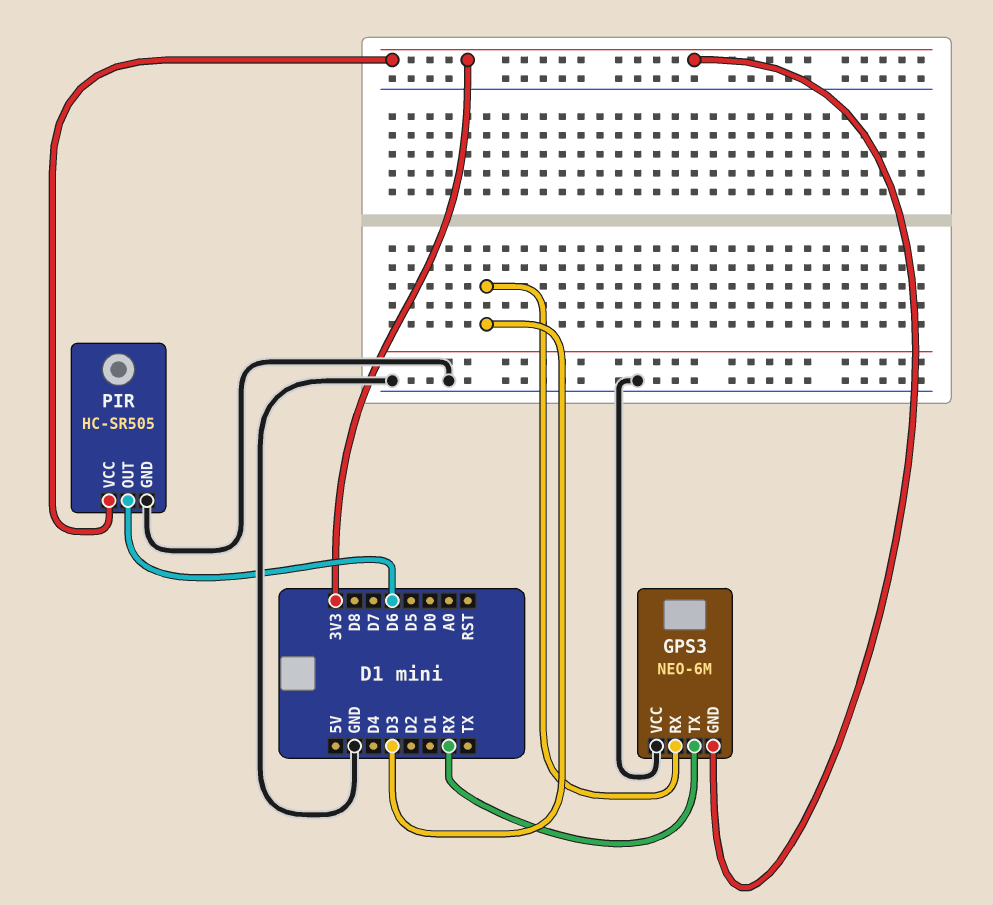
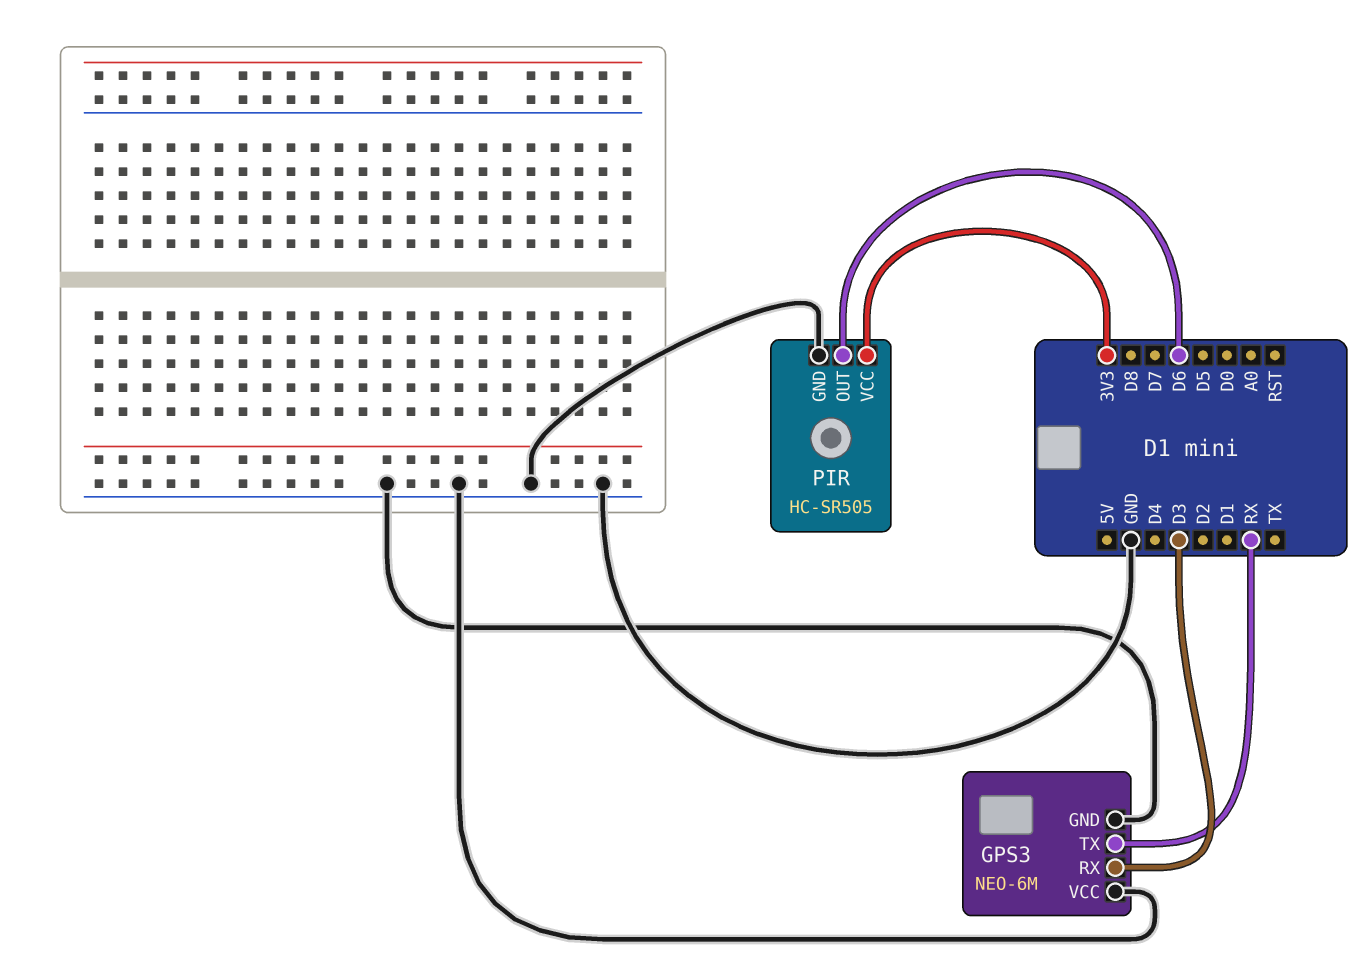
GPS3 pin GND: 3V3 -> GND

